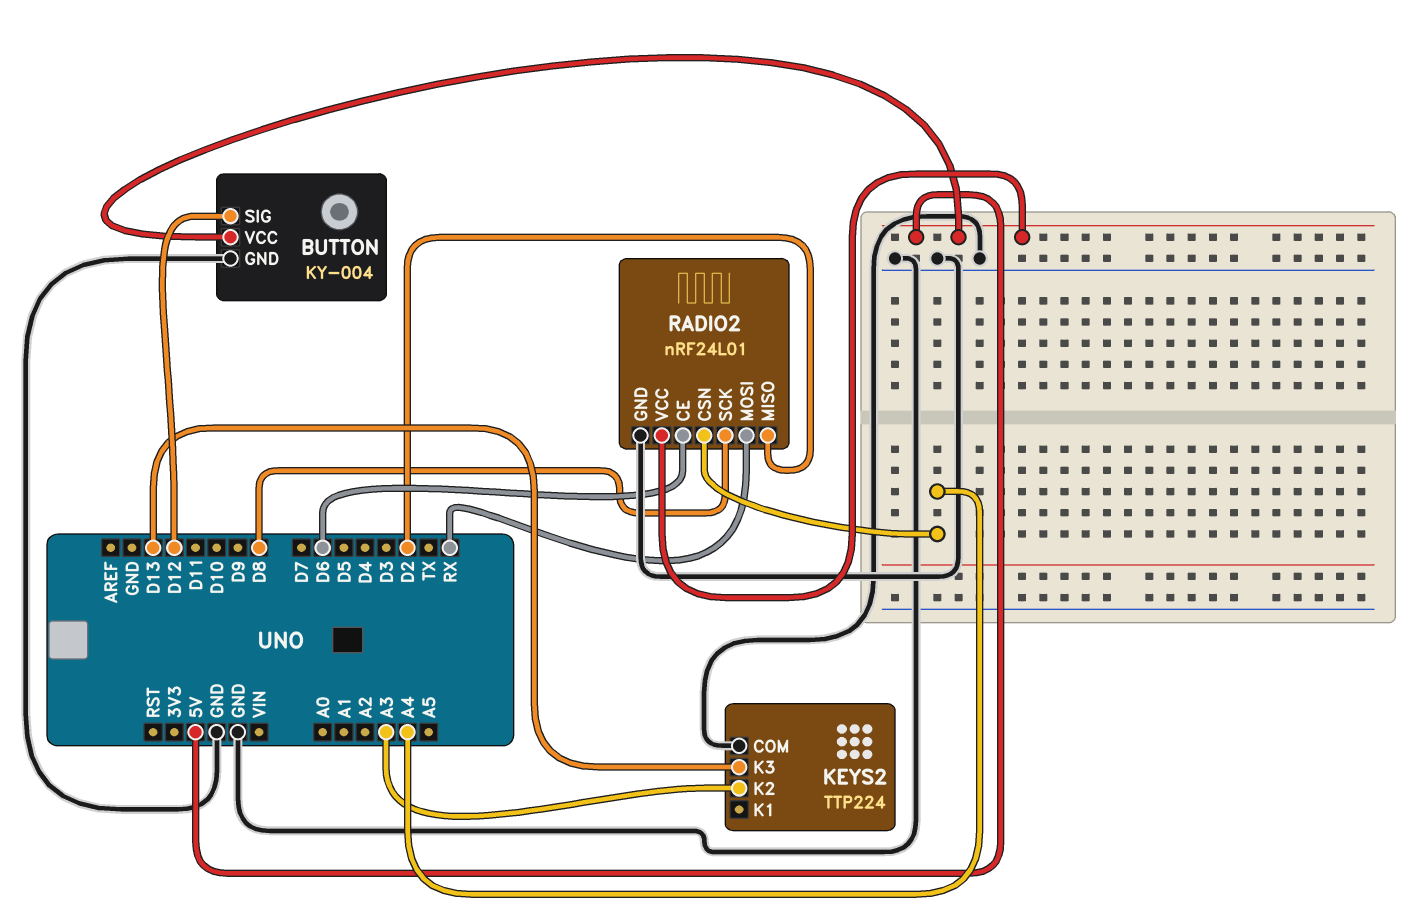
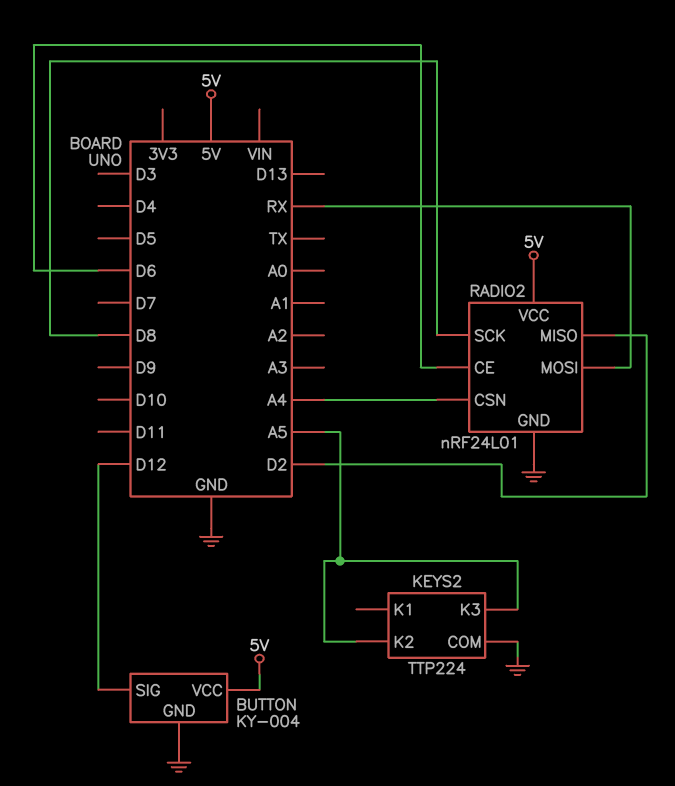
KEYS2 pin K2: A3 -> A5
KEYS2 pin K3: D13 -> A5

